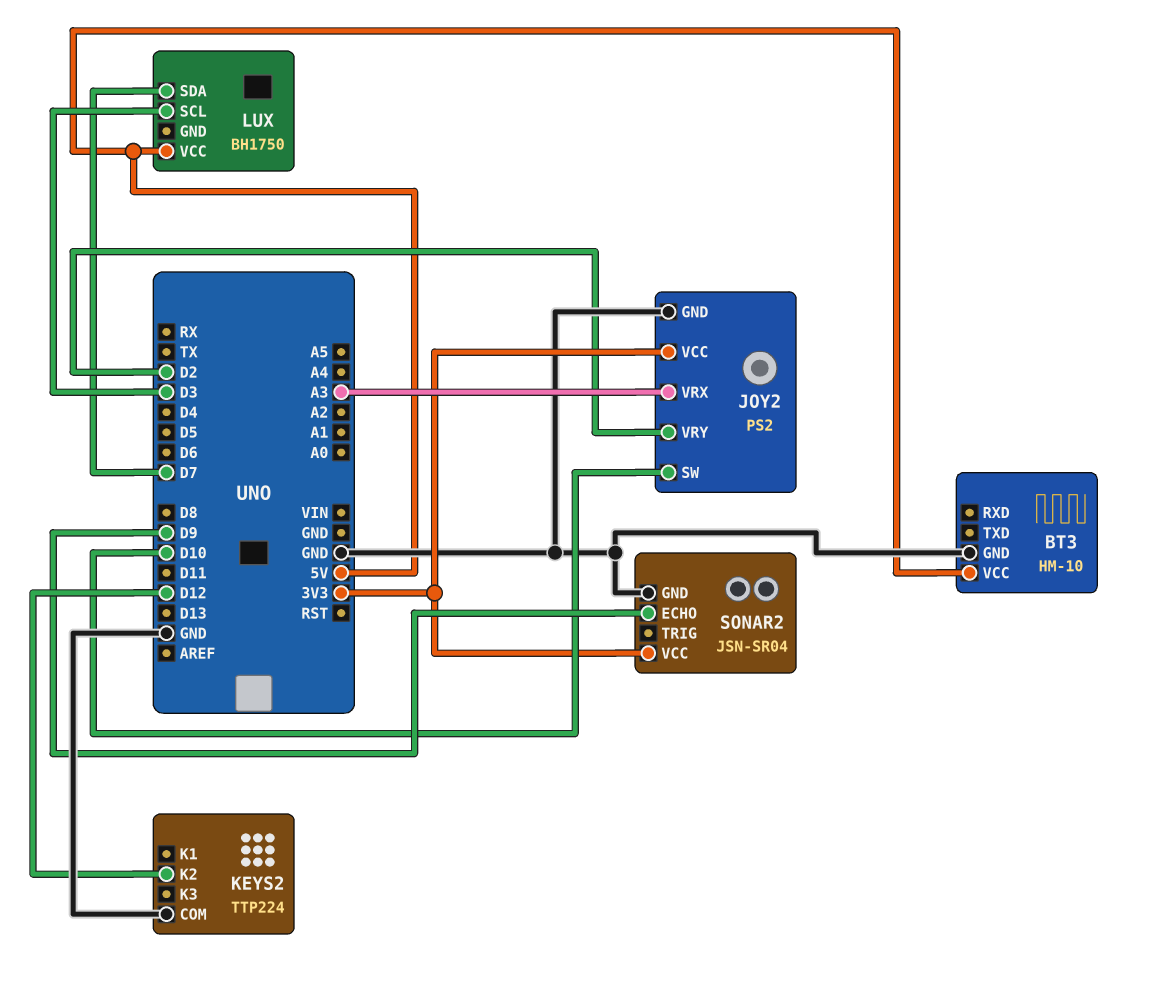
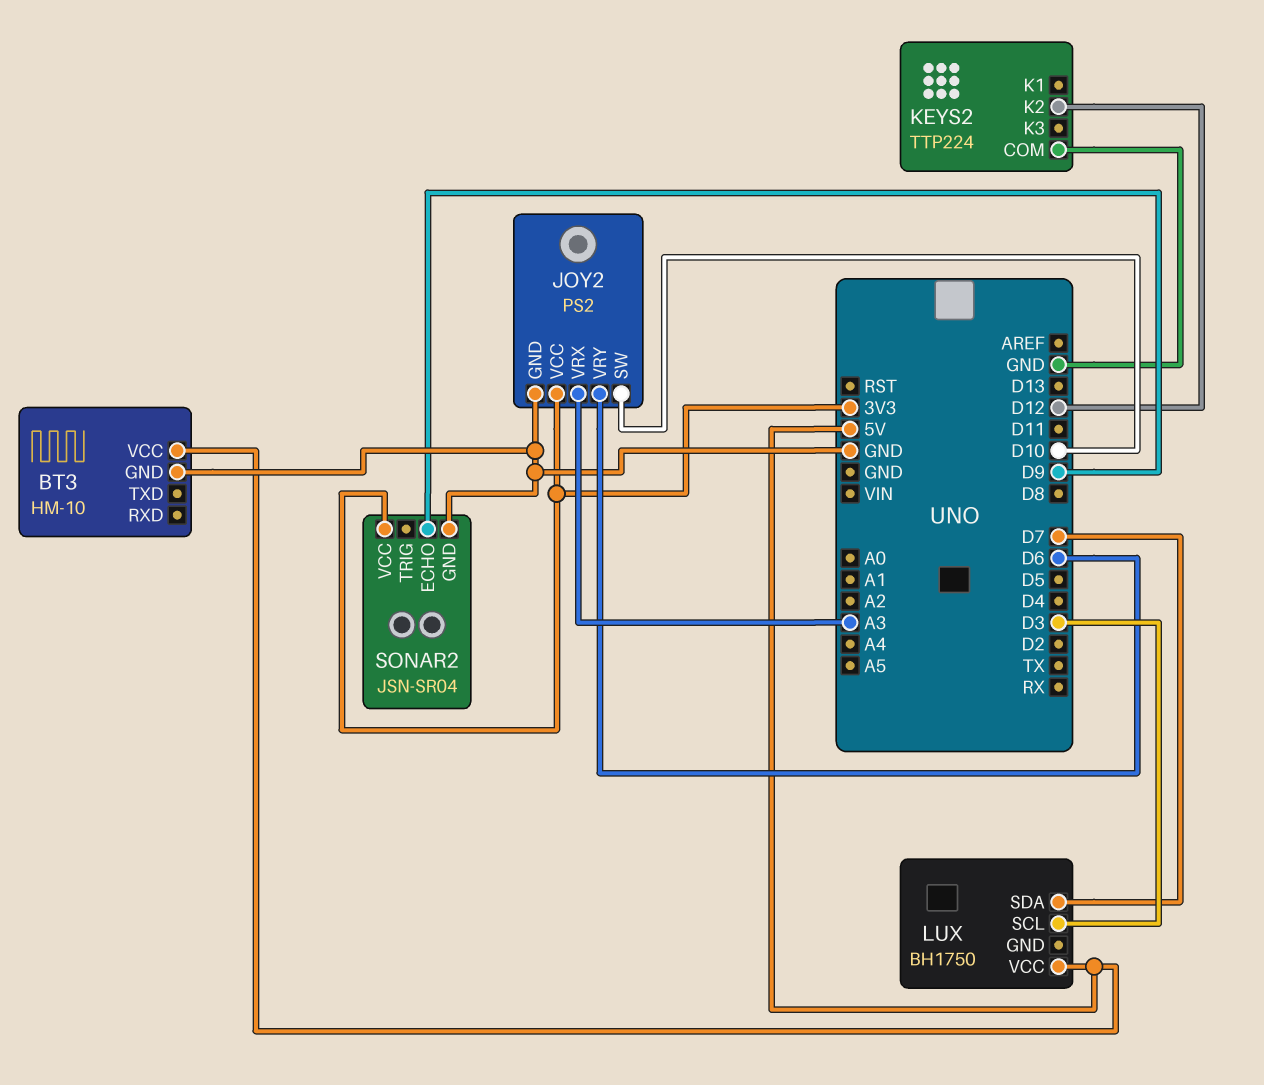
JOY2 pin VRY: D2 -> D6

